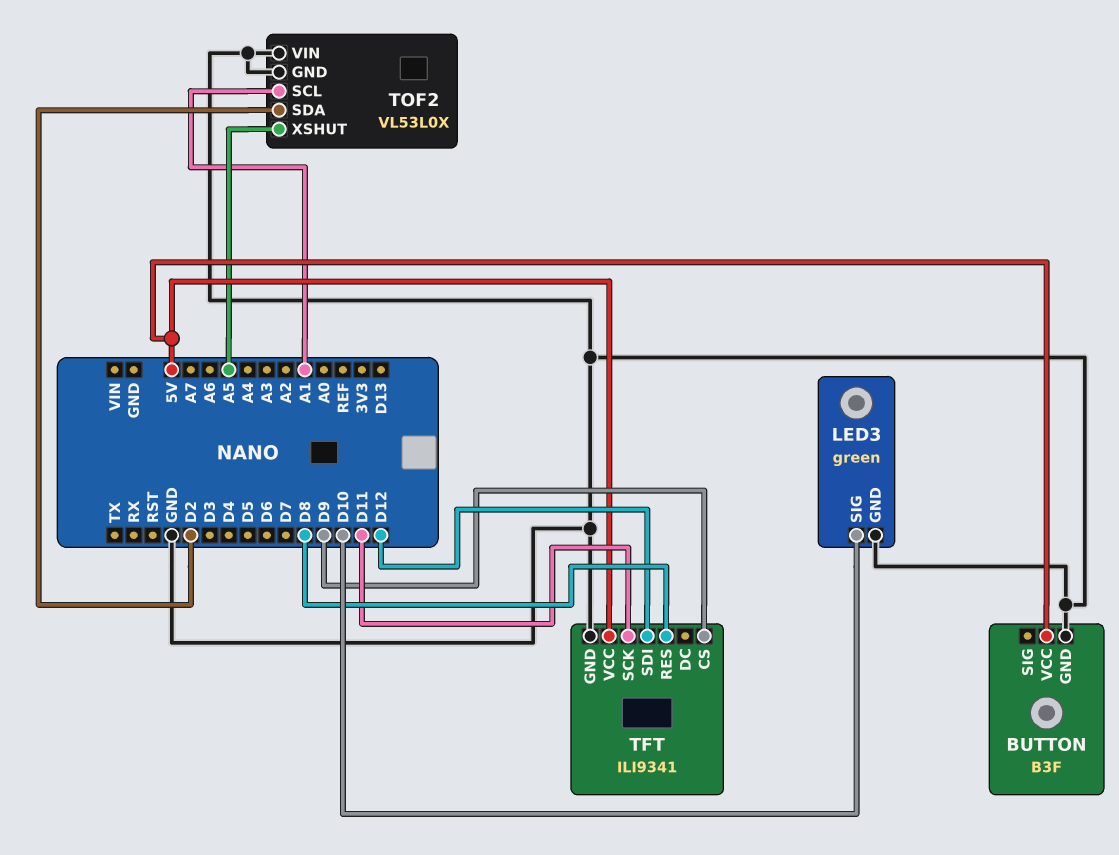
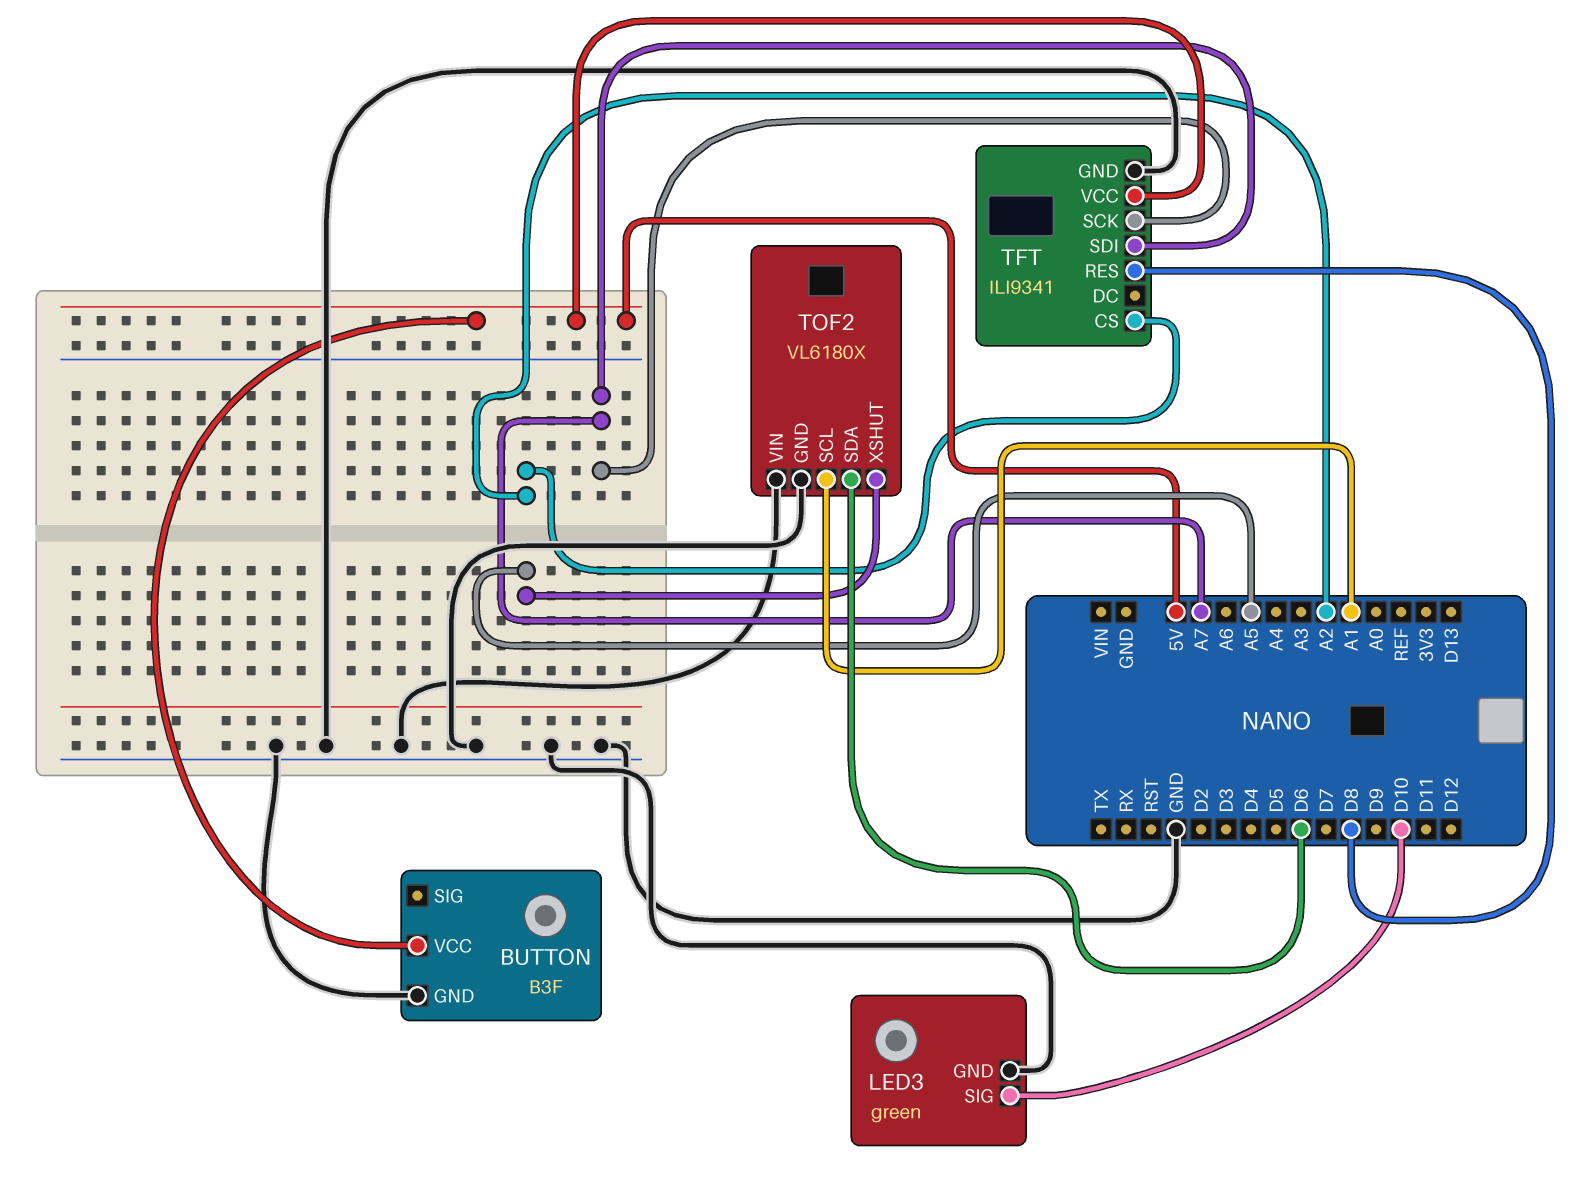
TFT pin CS: D9 -> A2
TFT pin SCK: D11 -> A7
TFT pin SDI: D12 -> A7
TOF2: VL53L0X -> VL6180X
TOF2 pin SDA: D2 -> D6

